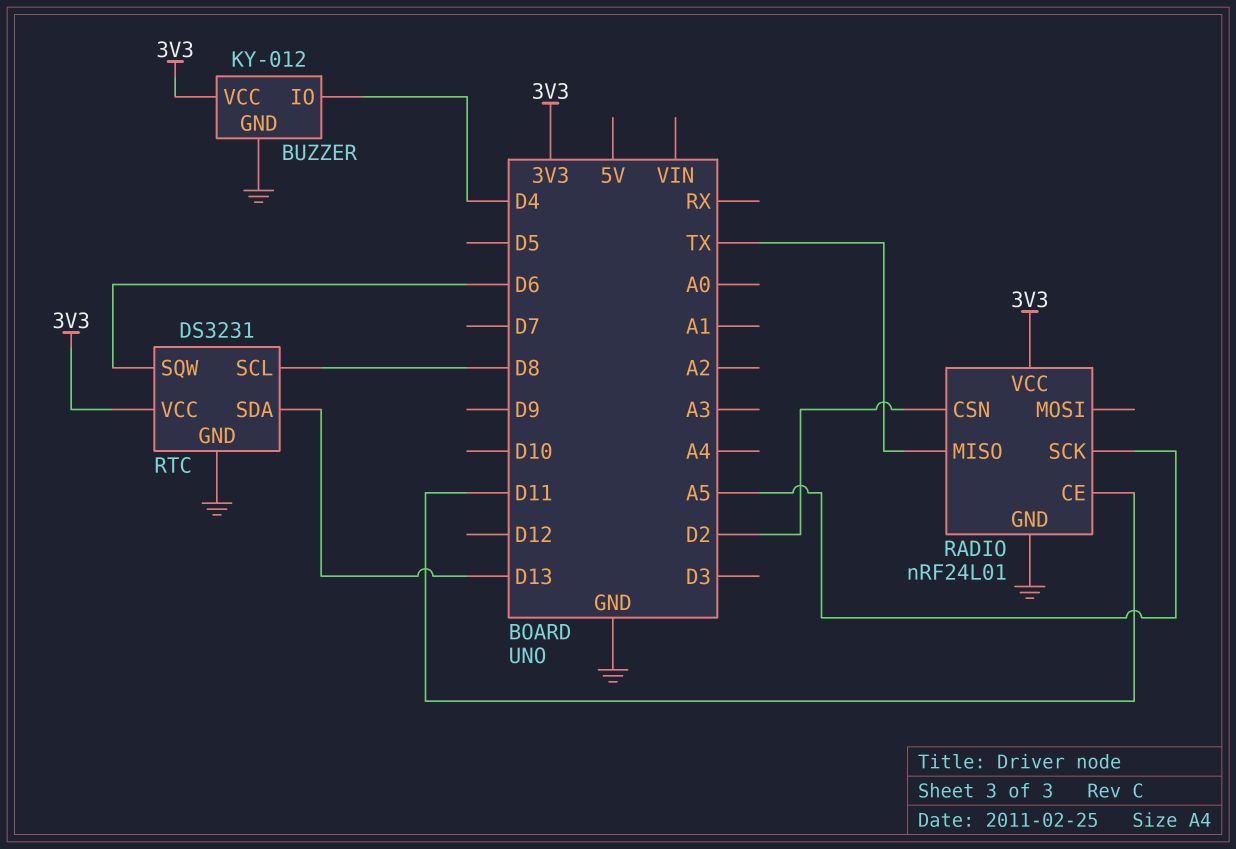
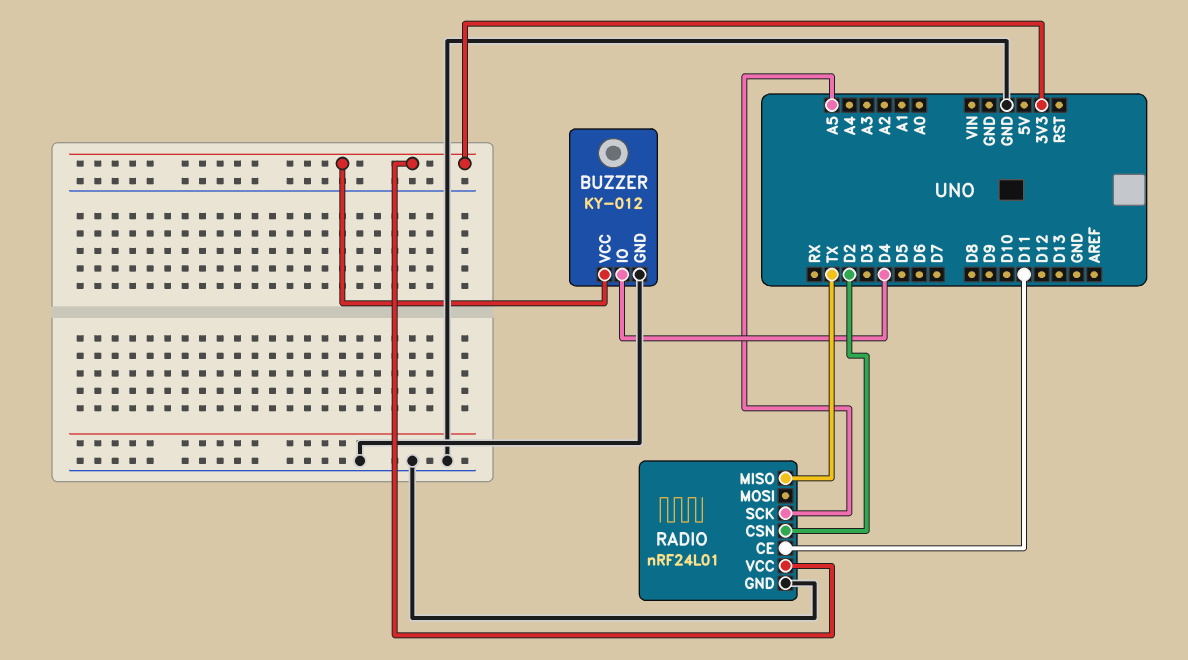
RTC: DS3231 -> none
RTC pin GND: GND -> none
RTC pin SCL: D8 -> none
RTC pin SDA: D13 -> none
RTC pin SQW: D6 -> none
RTC pin VCC: 3V3 -> none

